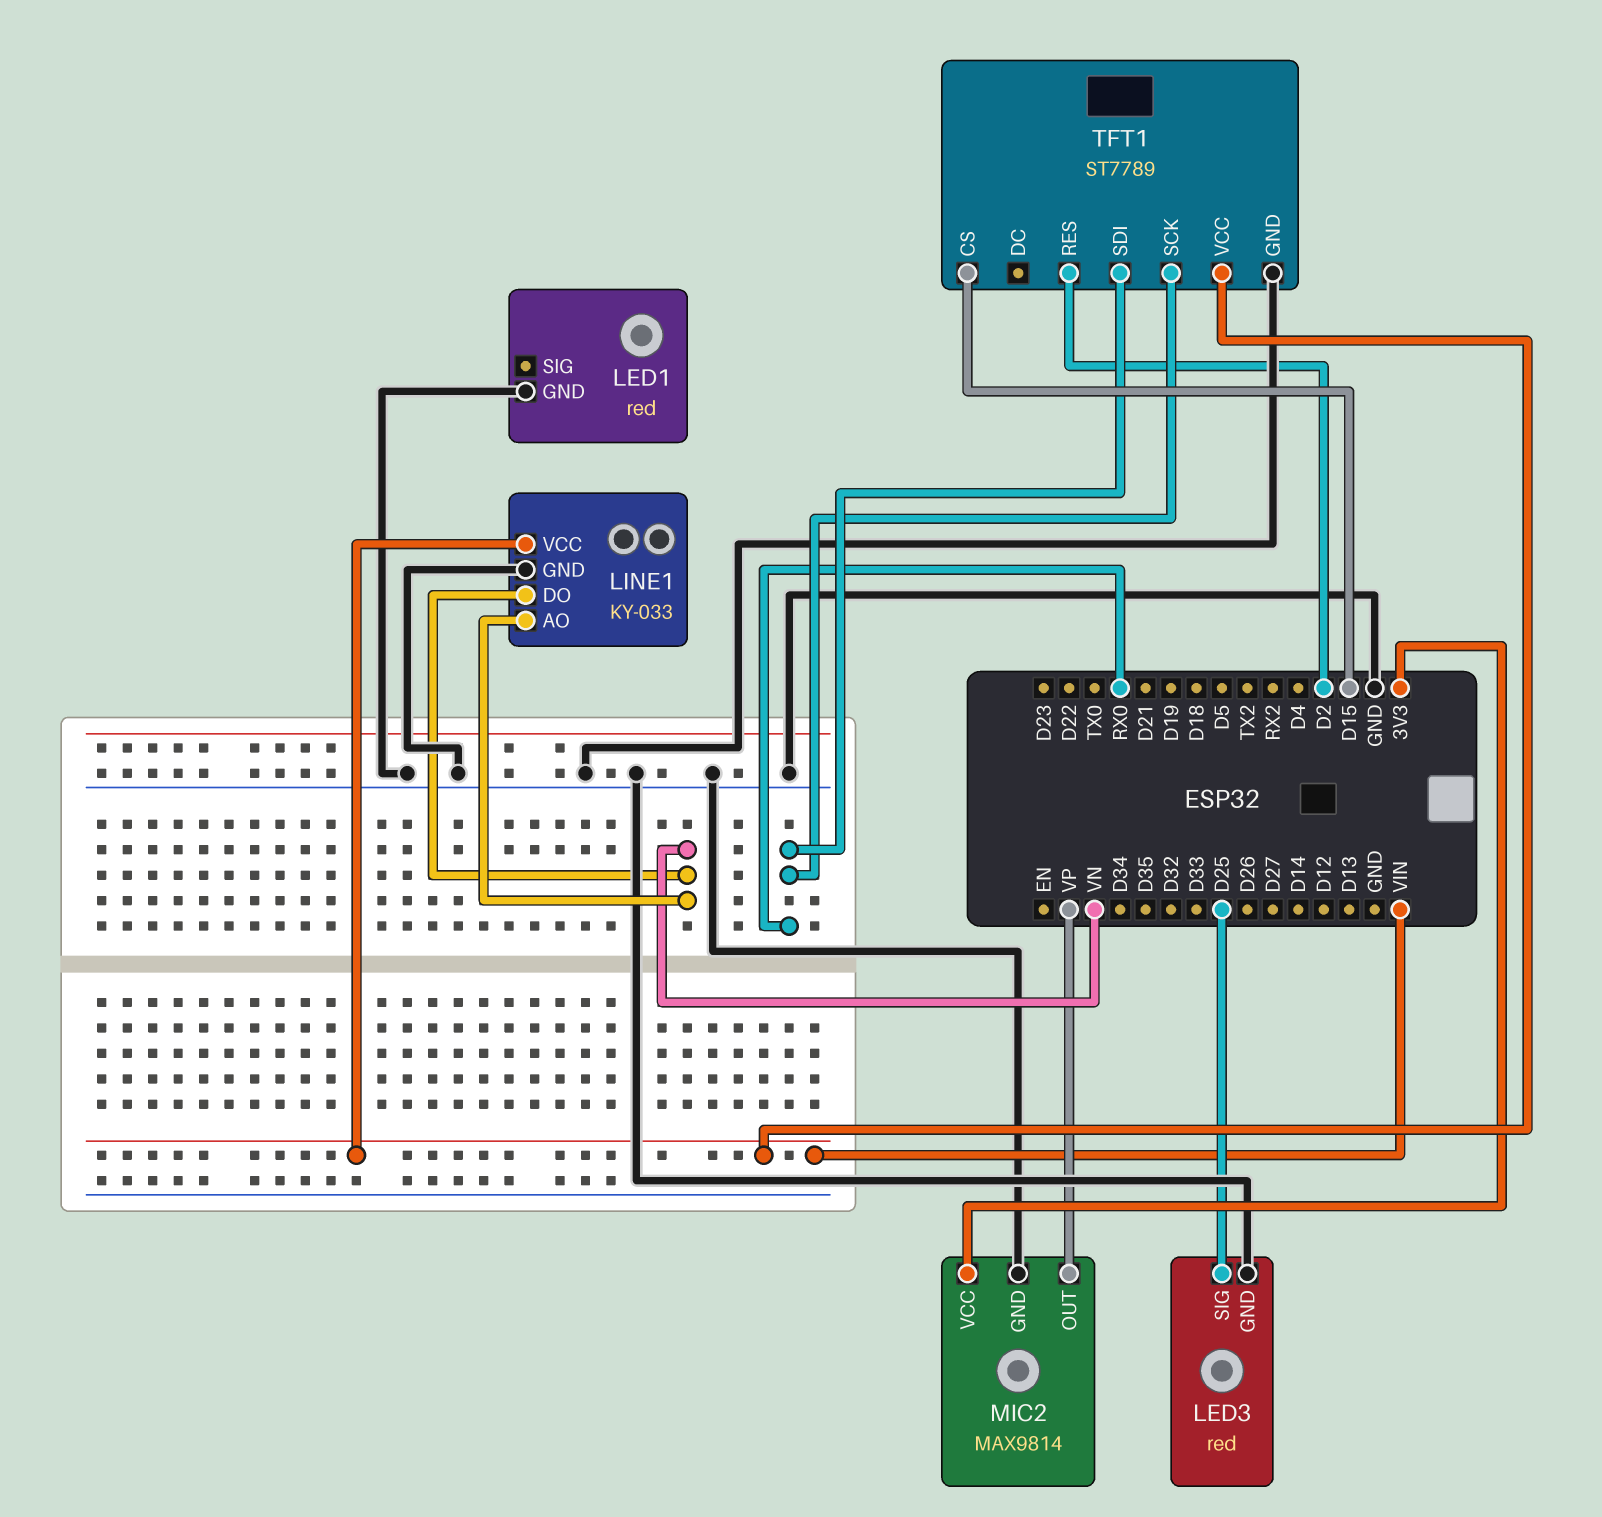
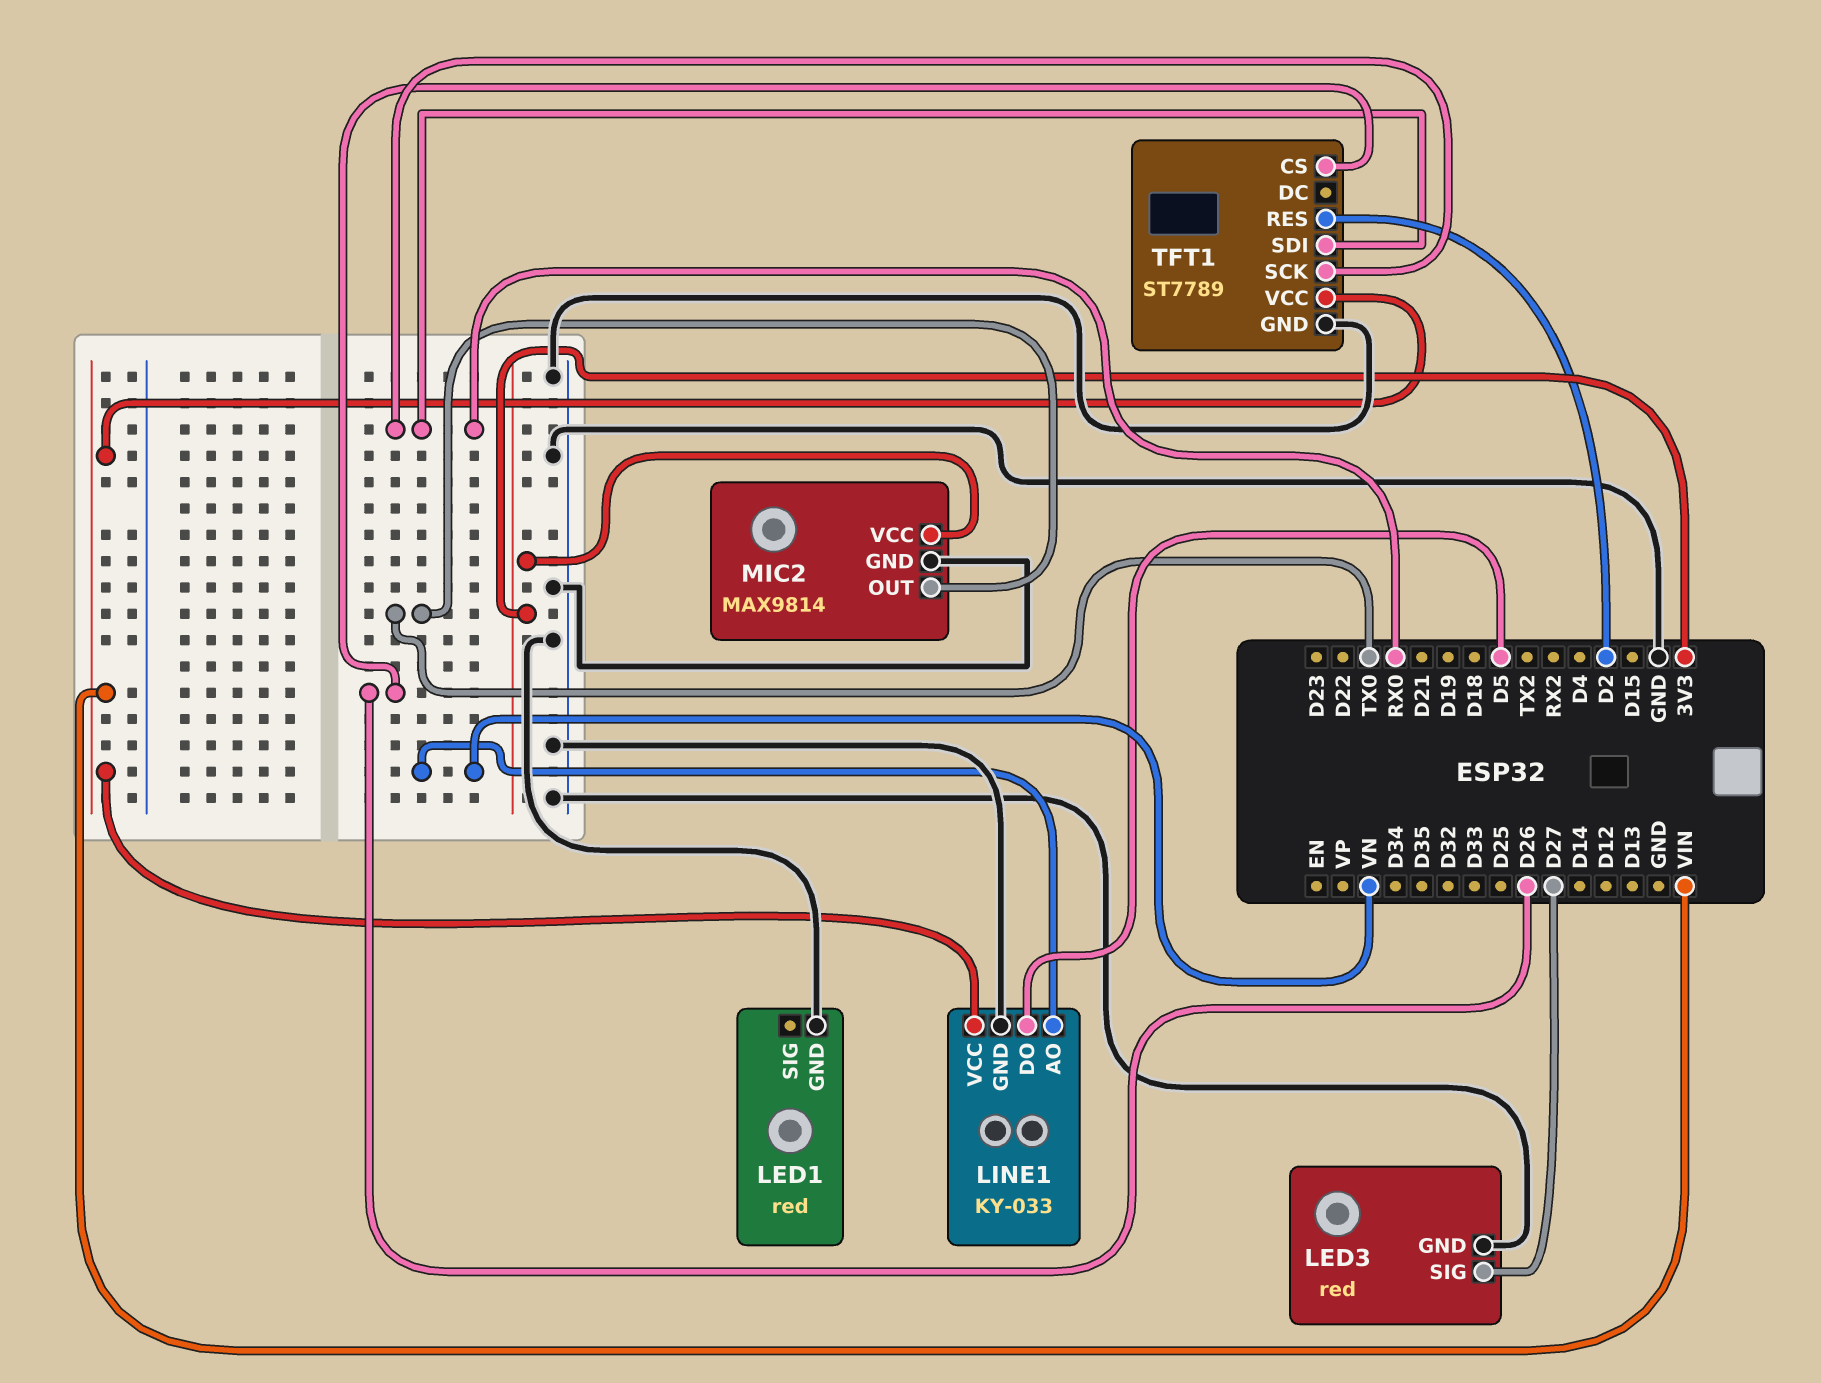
LED3 pin SIG: D25 -> D27
LINE1 pin DO: VN -> D5
MIC2 pin OUT: VP -> TX0
TFT1 pin CS: D15 -> D26

